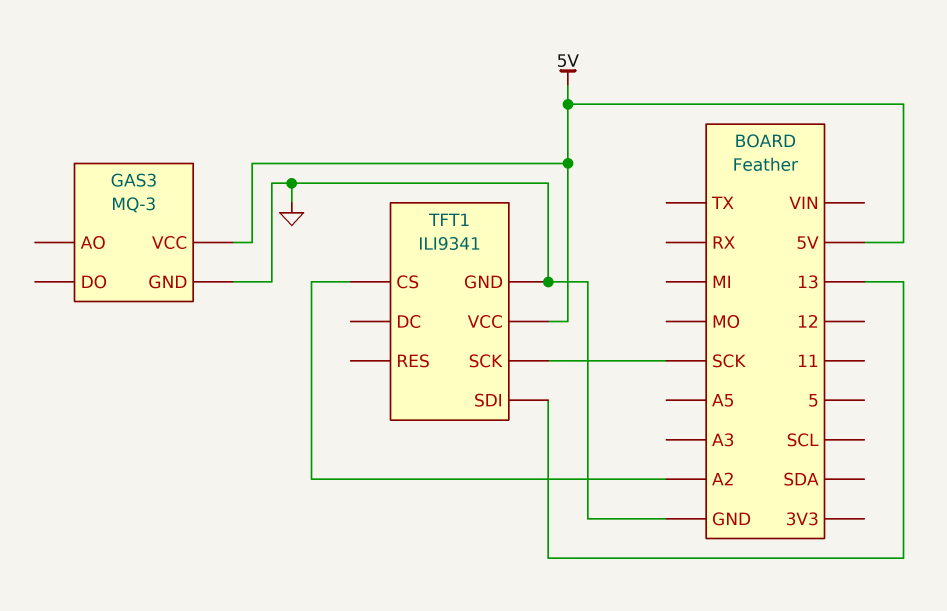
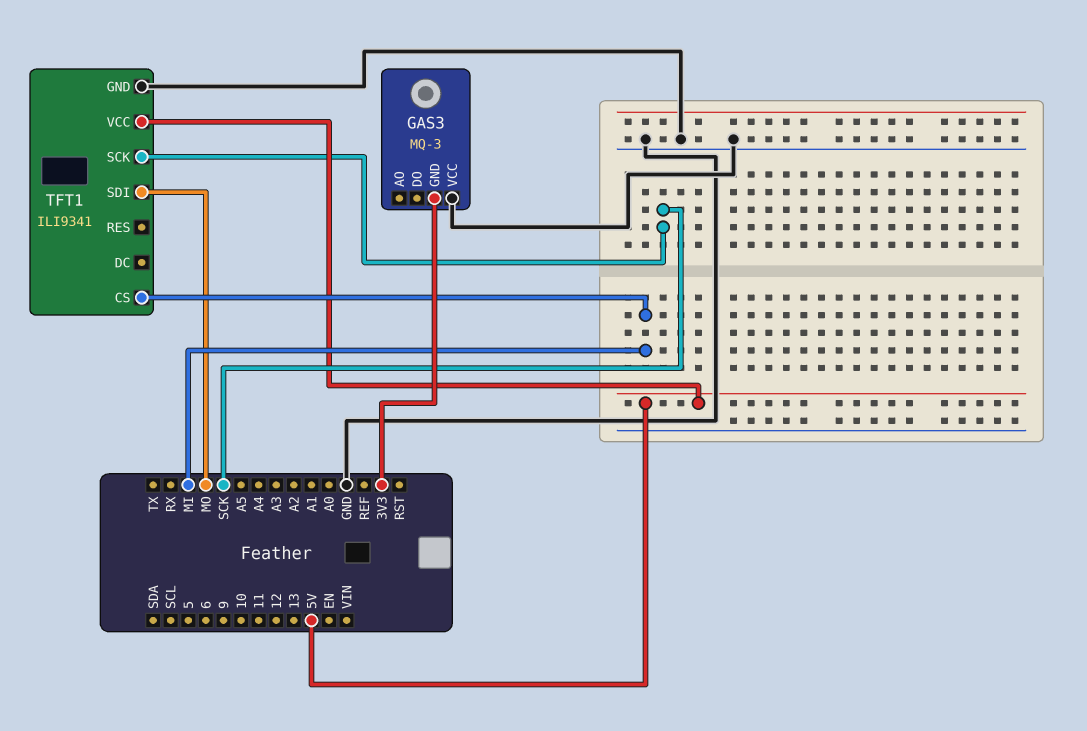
GAS3 pin GND: GND -> 3V3
GAS3 pin VCC: 5V -> GND
TFT1 pin CS: A2 -> MI
TFT1 pin SDI: 13 -> MO

